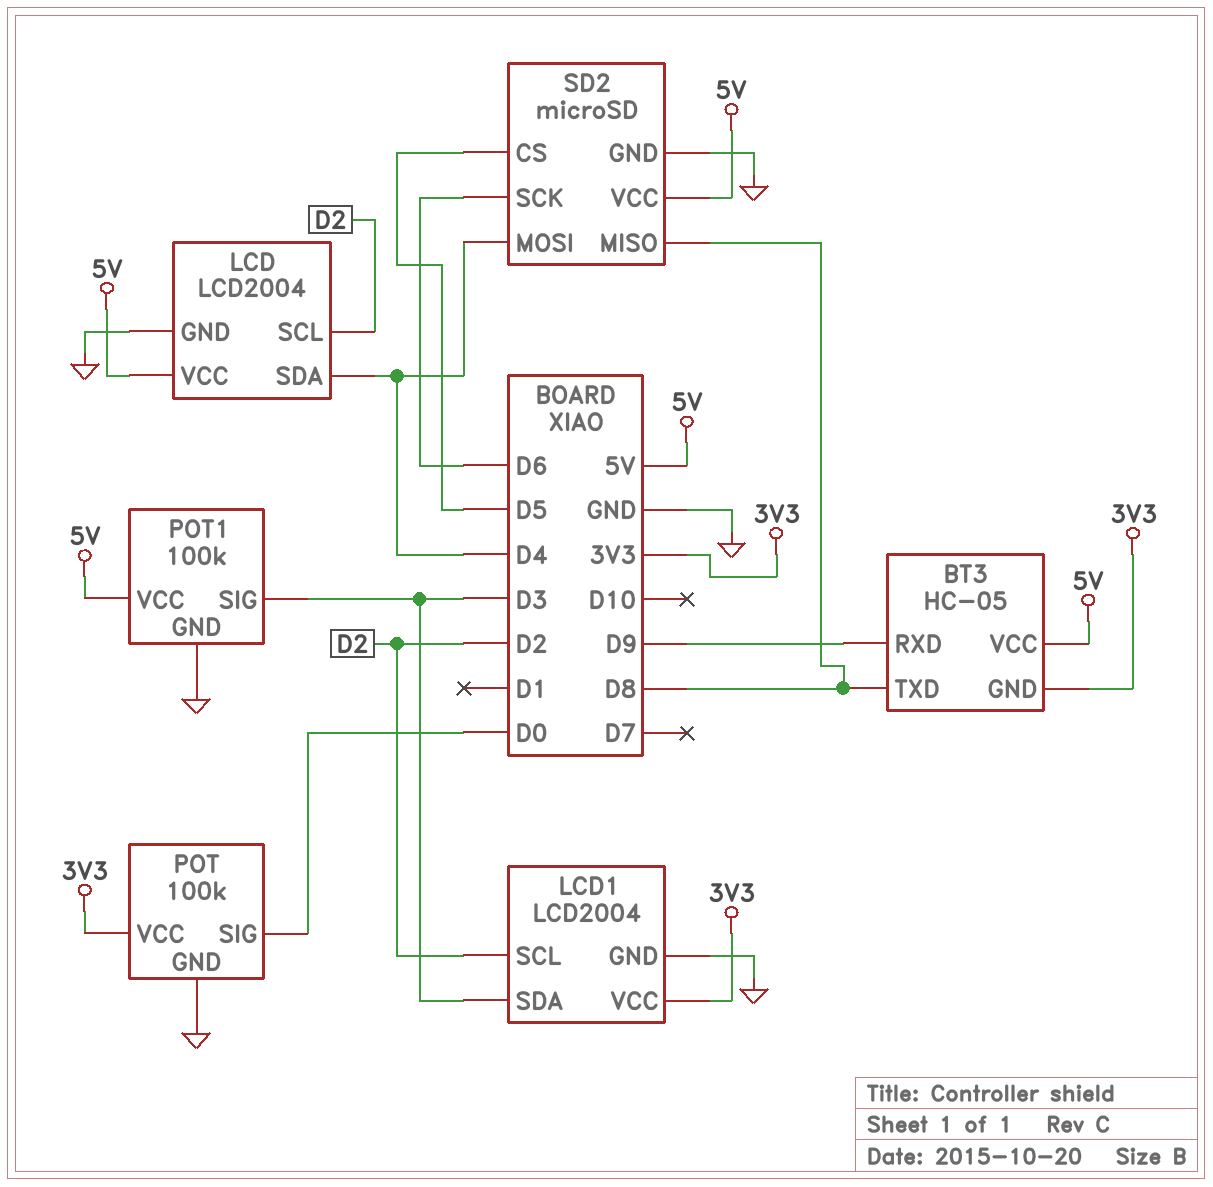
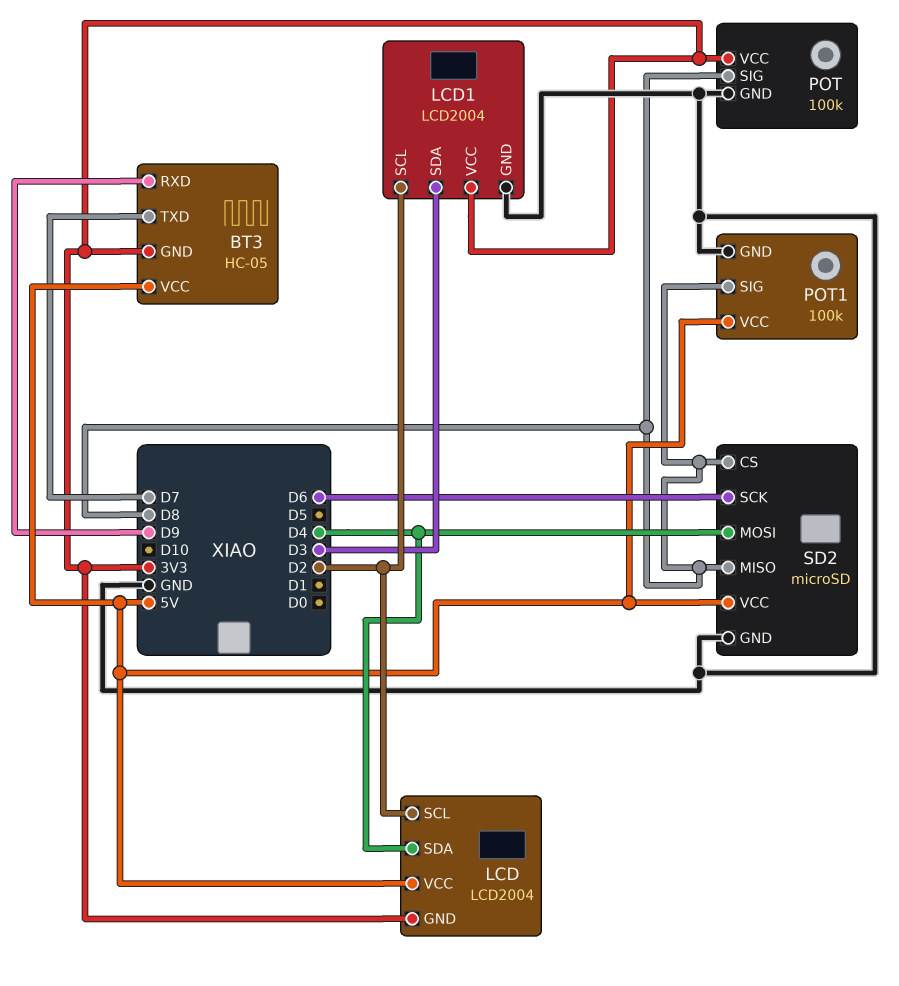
BT3 pin TXD: D8 -> D7
LCD pin GND: GND -> 3V3
POT pin SIG: D0 -> D8
POT1 pin SIG: D3 -> D8
SD2 pin CS: D5 -> D8

